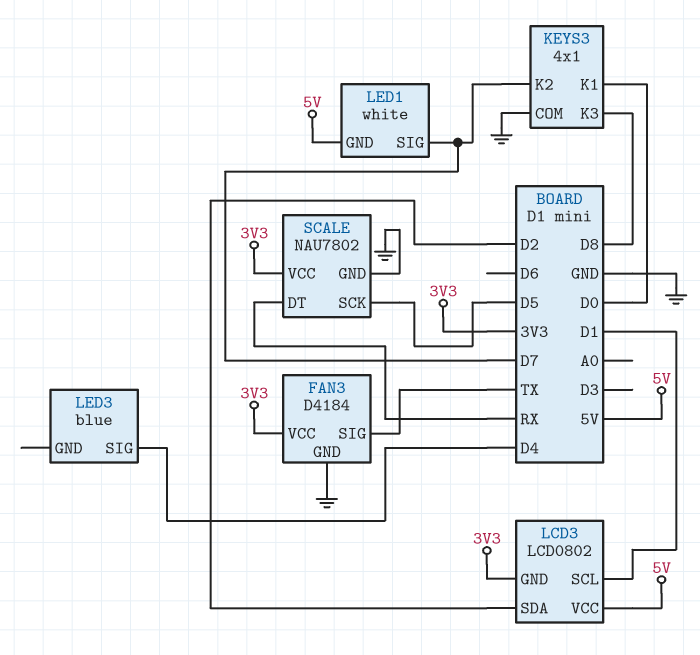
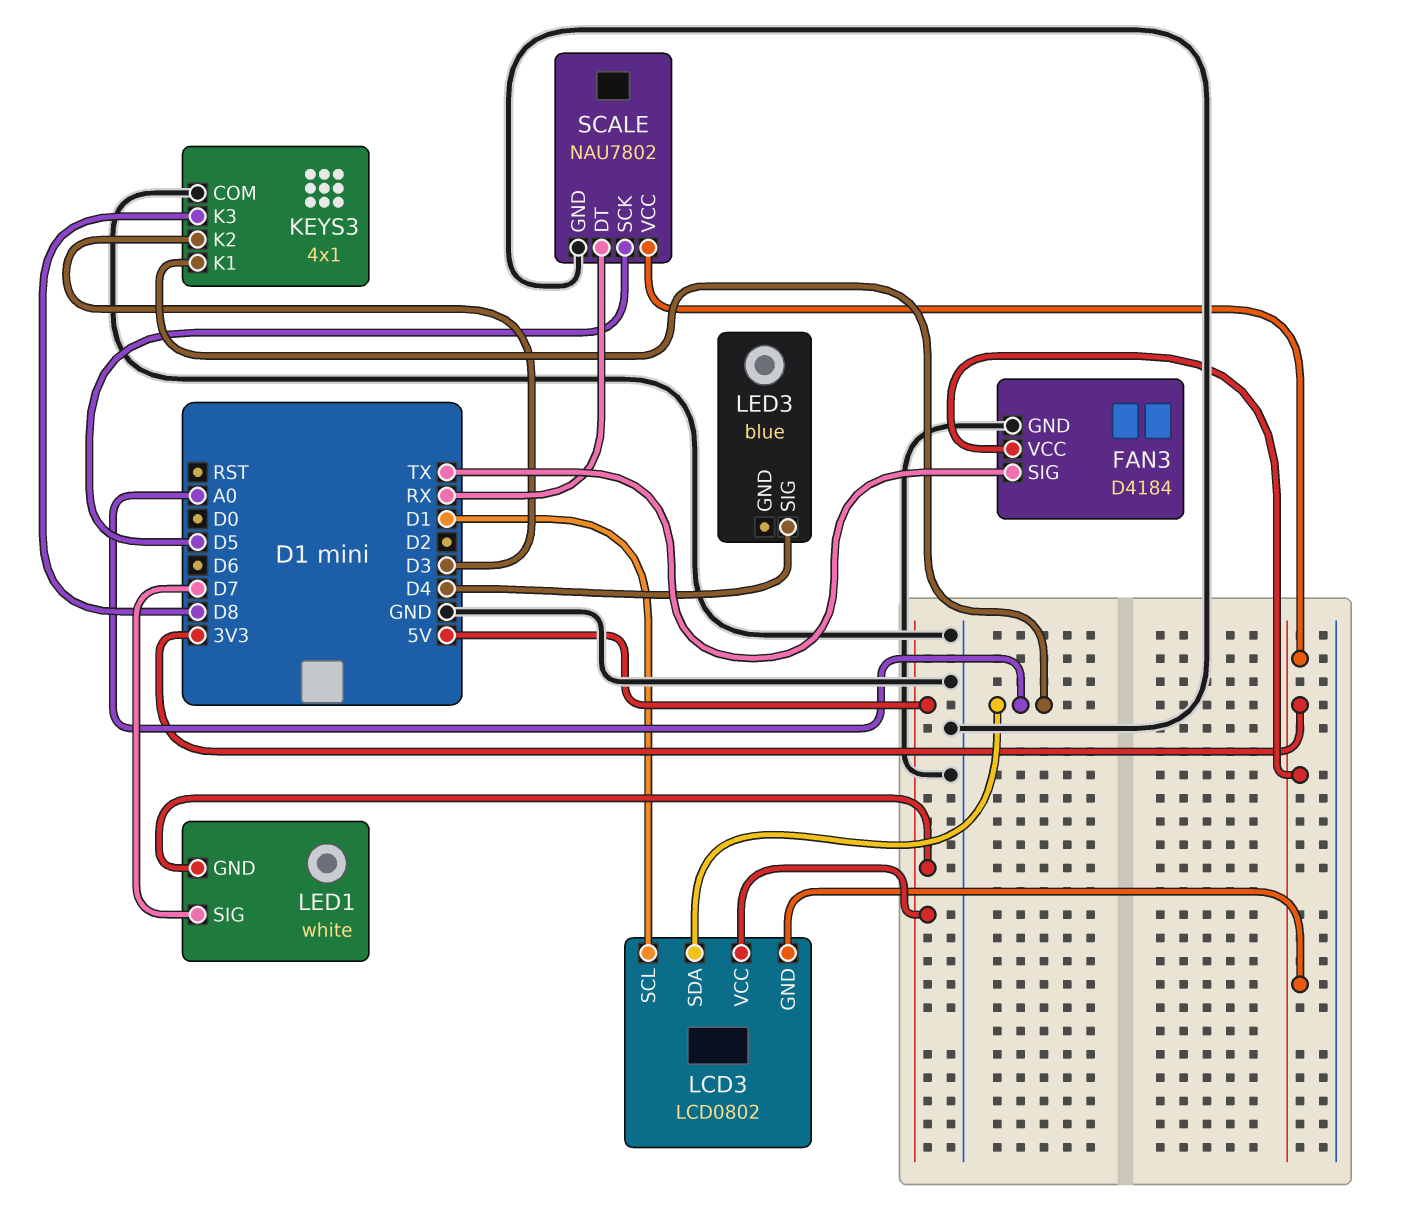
KEYS3 pin K1: D0 -> A0
KEYS3 pin K2: D7 -> D3
LCD3 pin SDA: D2 -> A0

